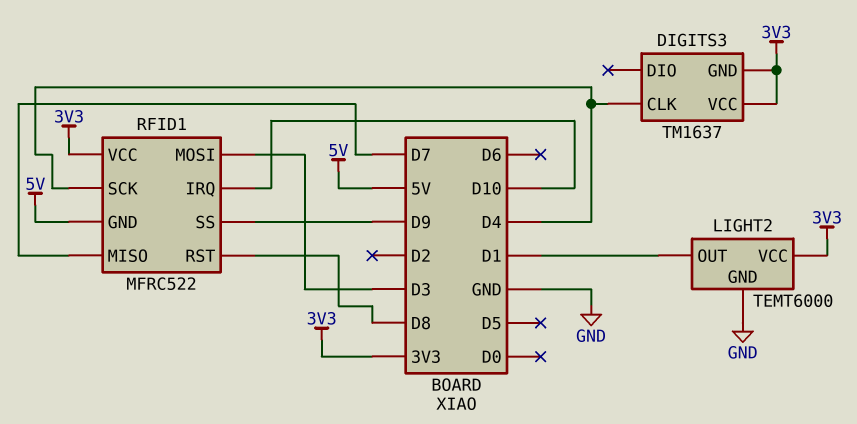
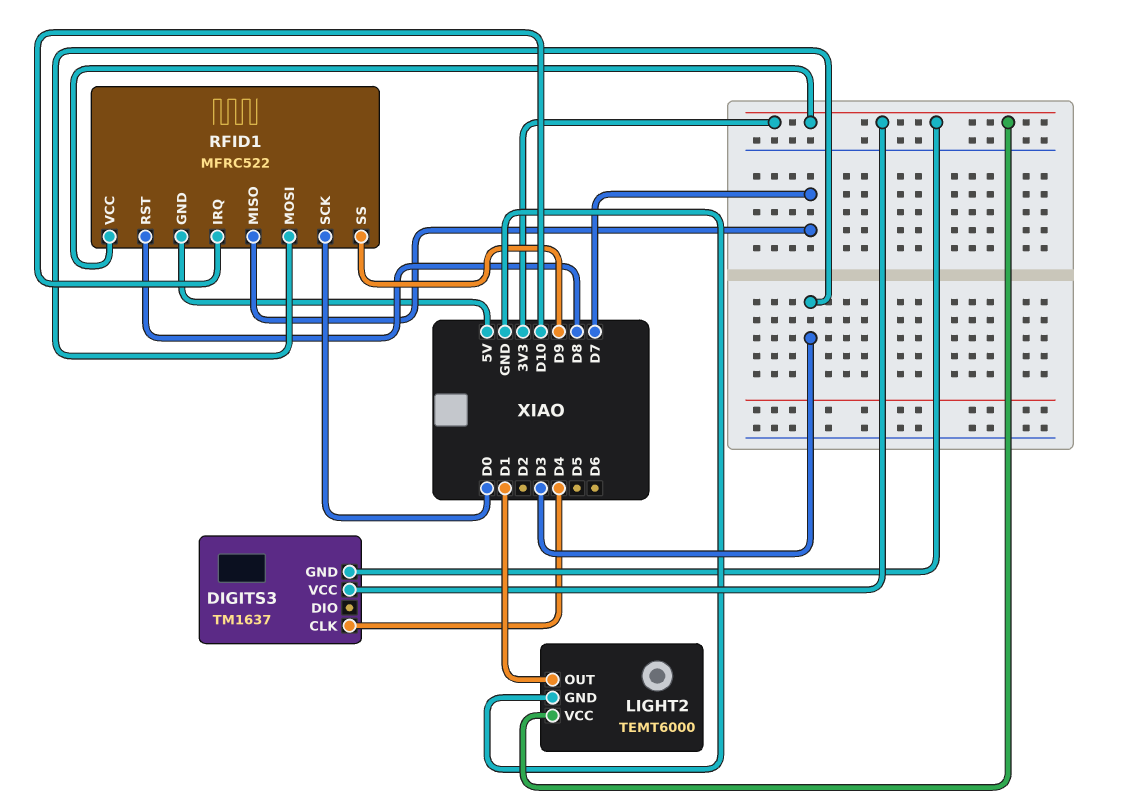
RFID1 pin SCK: D4 -> D0

